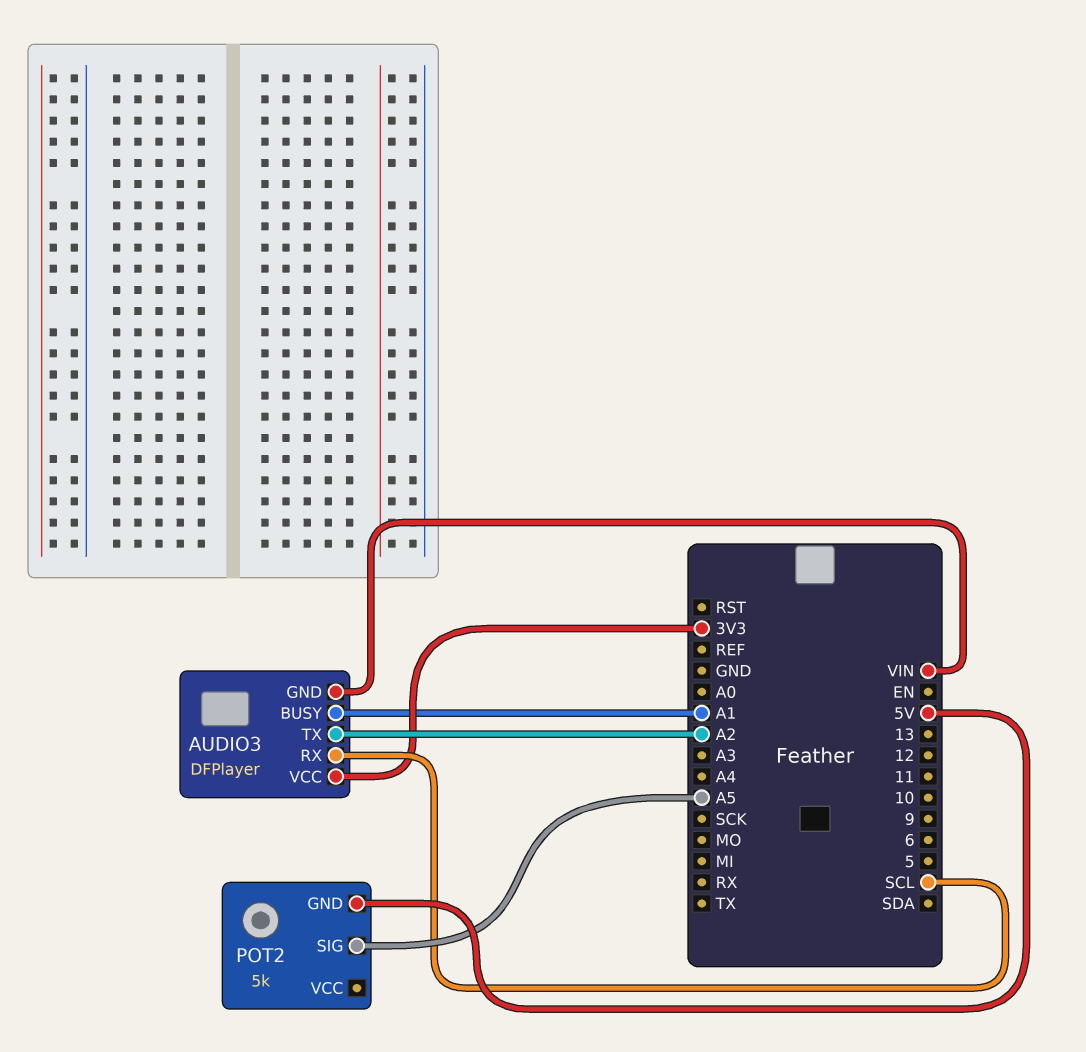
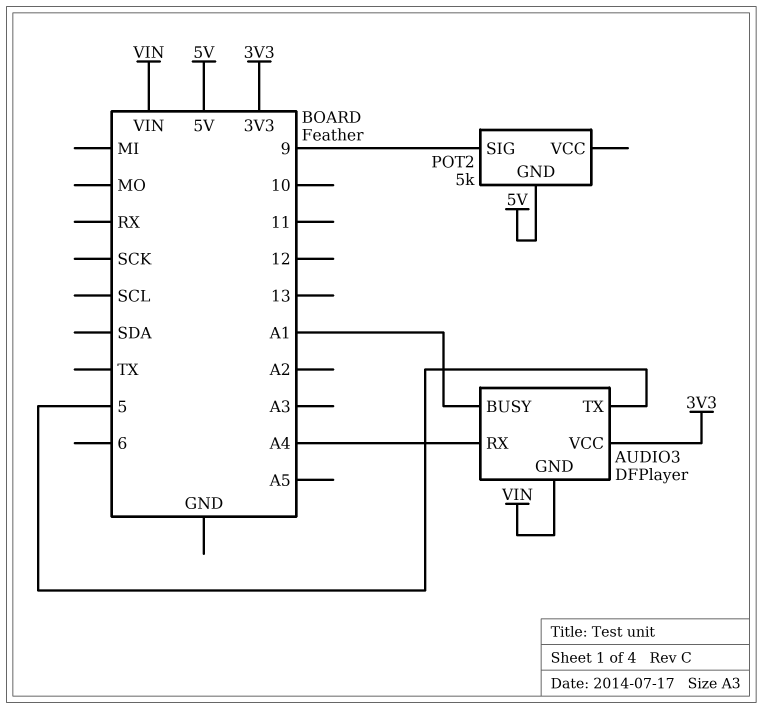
AUDIO3 pin RX: SCL -> A4
AUDIO3 pin TX: A2 -> 5
POT2 pin SIG: A5 -> 9

